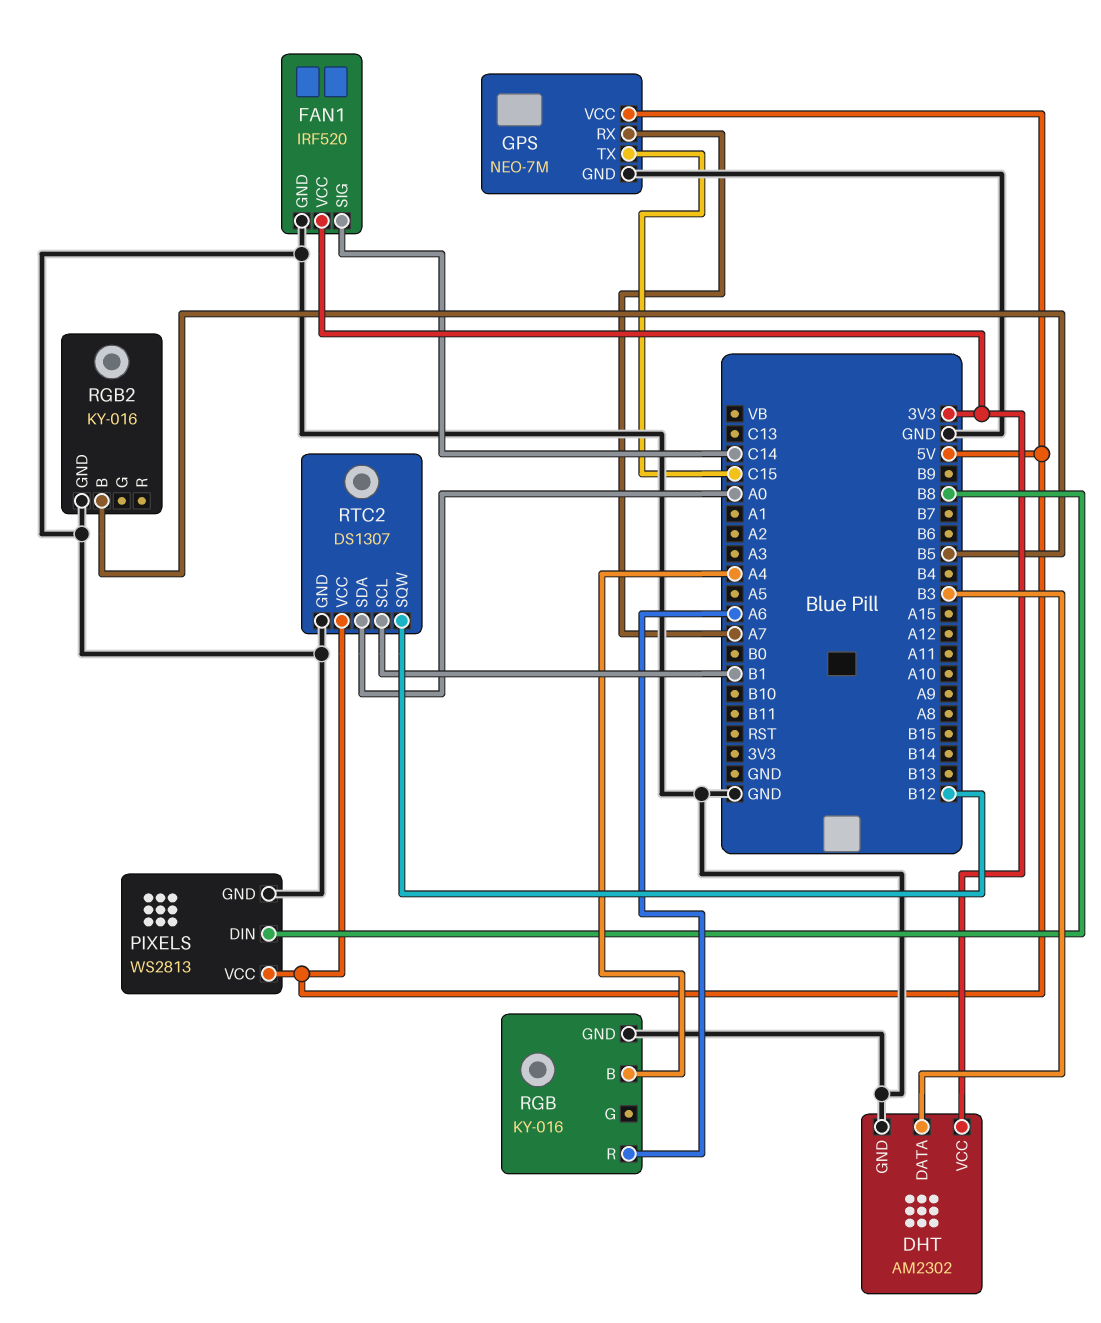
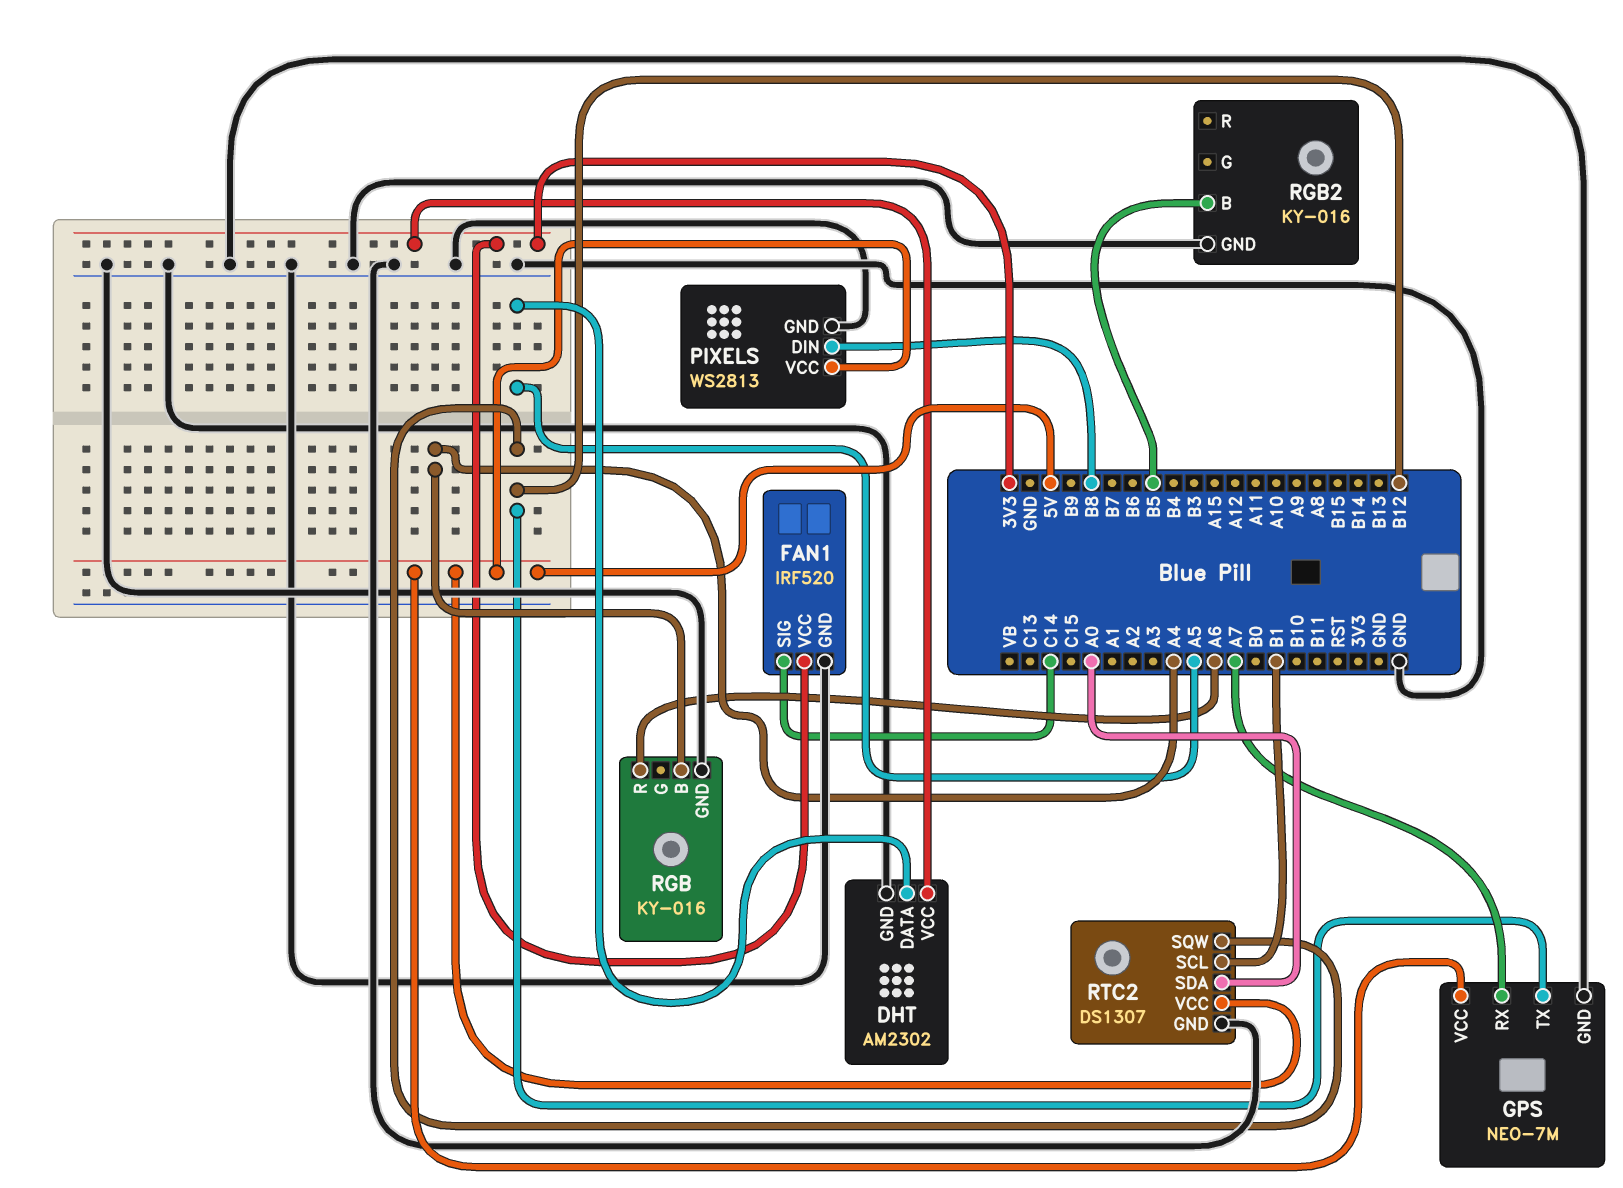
DHT pin DATA: B3 -> A5
GPS pin TX: C15 -> B12

